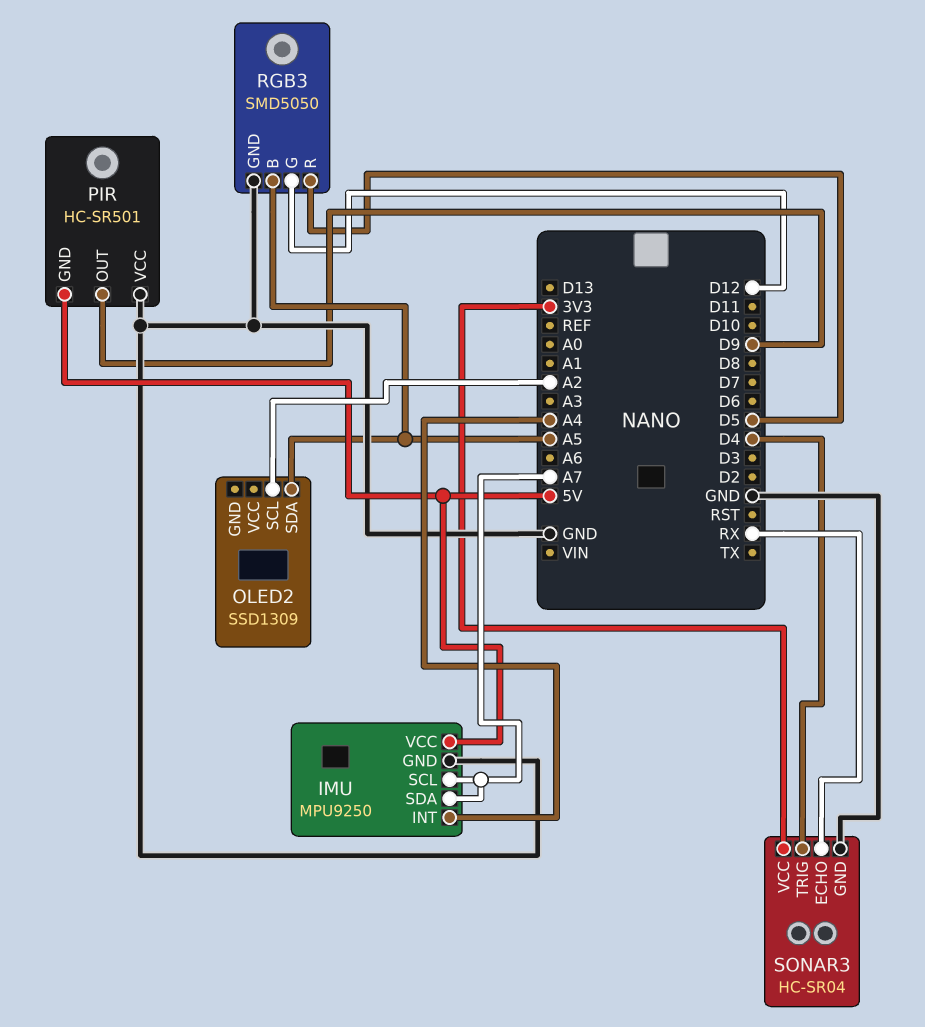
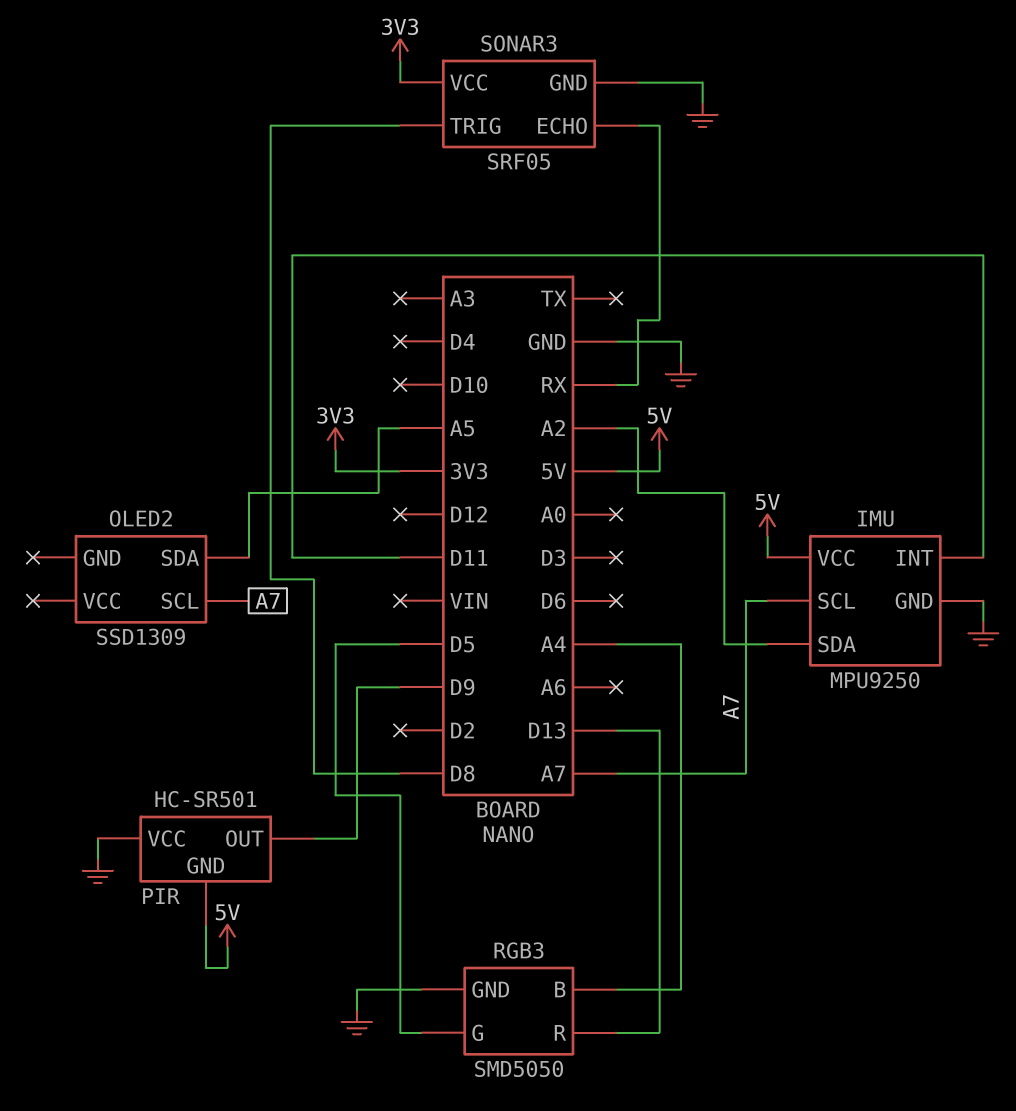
IMU pin INT: A4 -> D11
IMU pin SDA: A7 -> A2
OLED2 pin SCL: A2 -> A7
RGB3 pin B: A5 -> A4
RGB3 pin G: D12 -> D5
RGB3 pin R: D5 -> D13
SONAR3: HC-SR04 -> SRF05
SONAR3 pin TRIG: D4 -> D8

